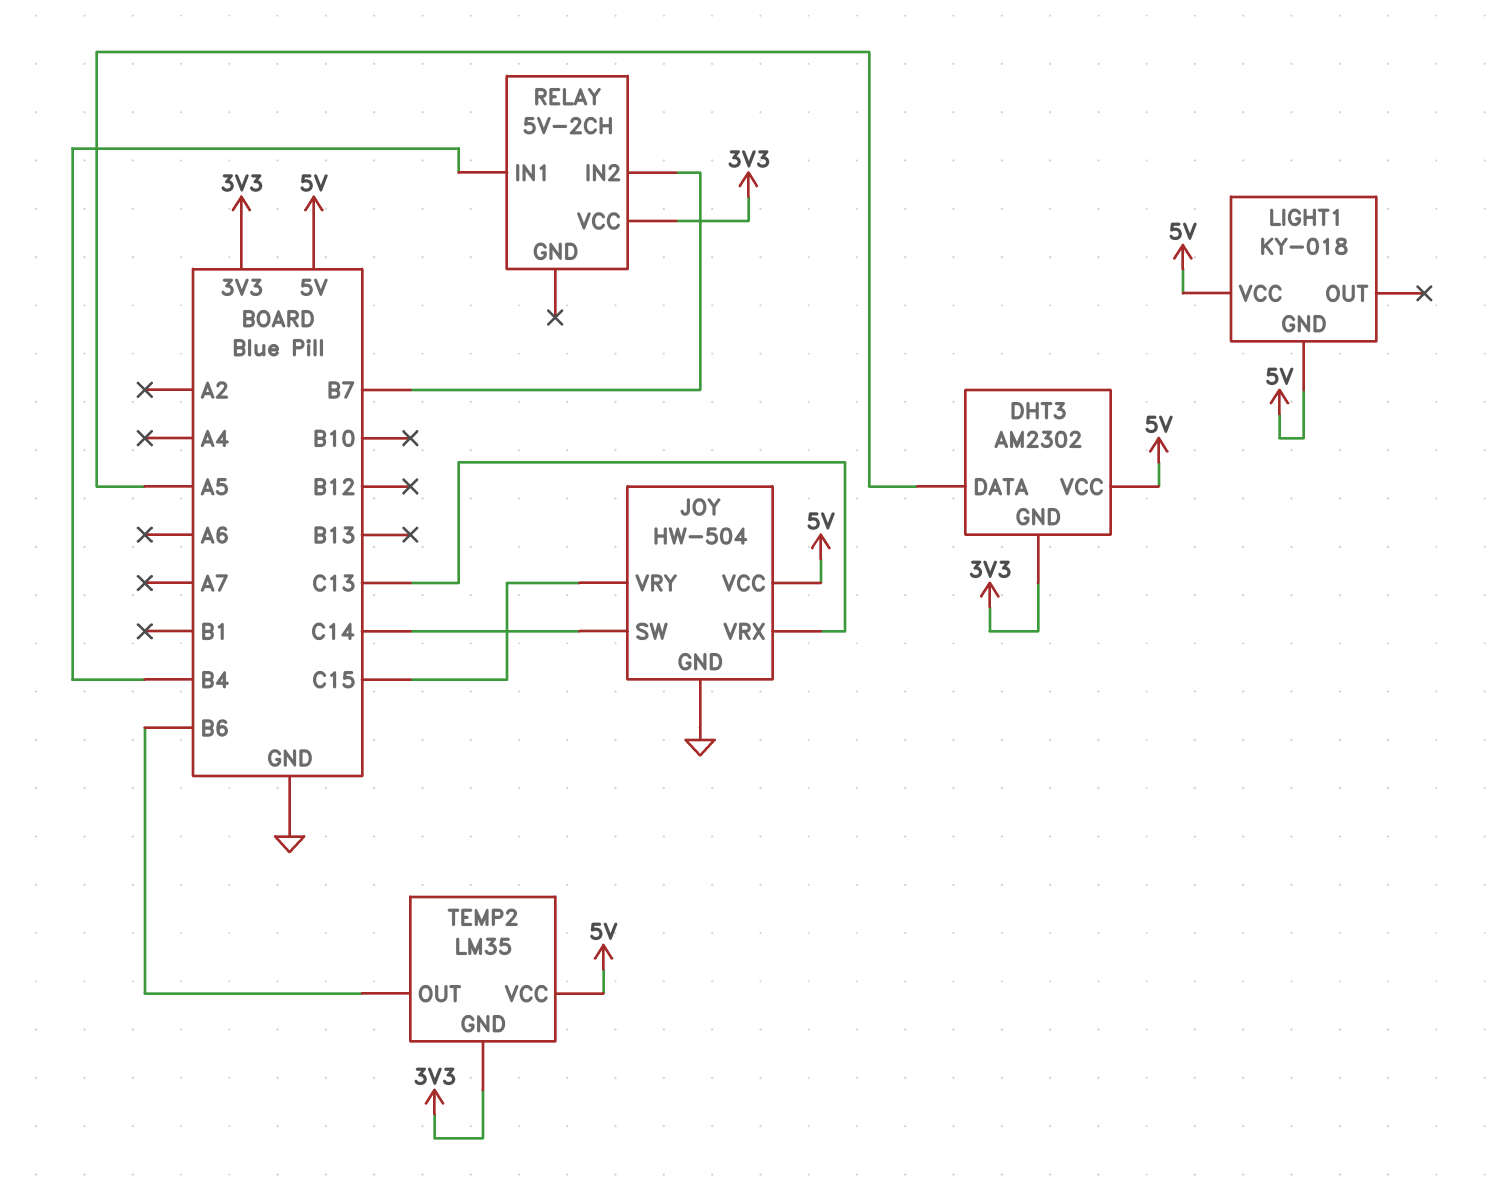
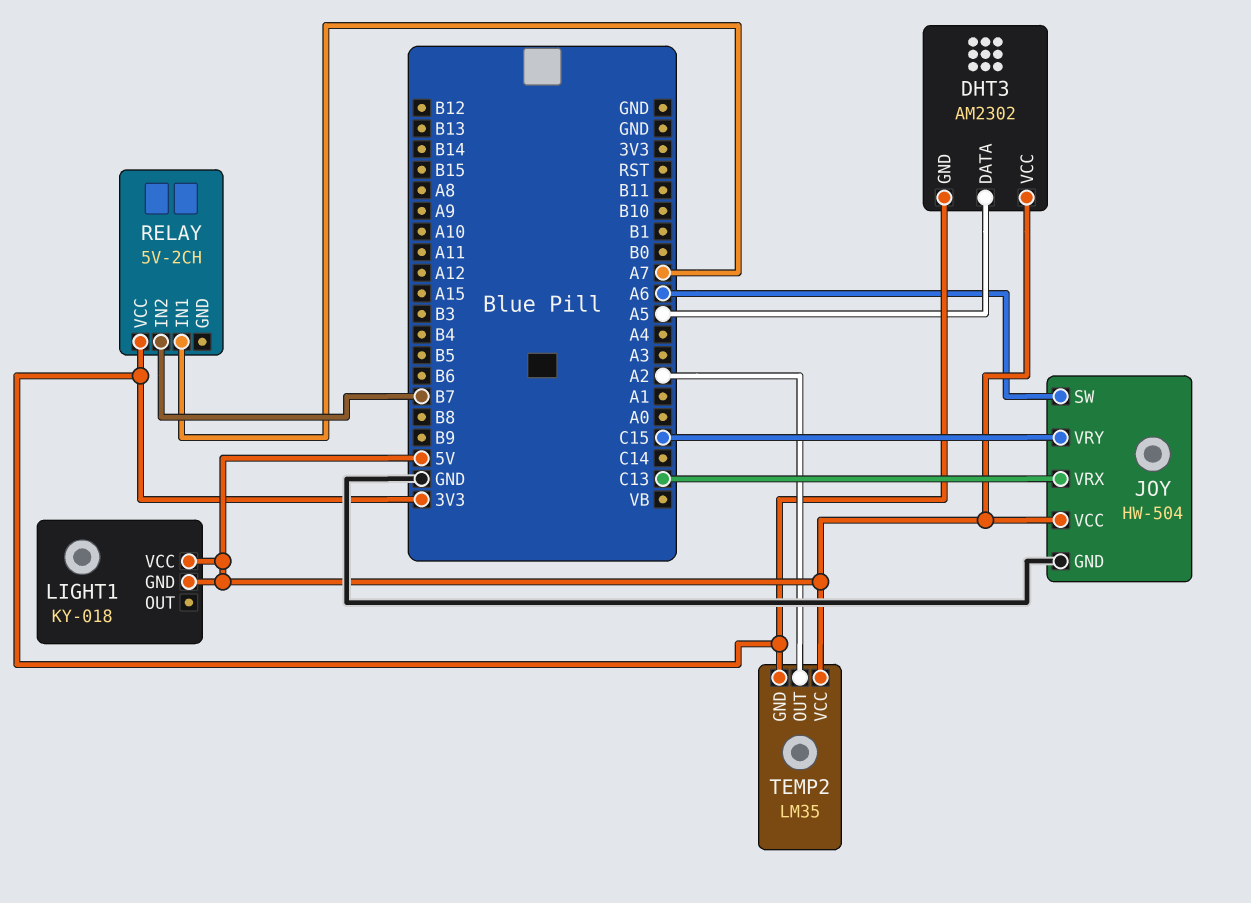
JOY pin SW: C14 -> A6
RELAY pin IN1: B4 -> A7
TEMP2 pin OUT: B6 -> A2

